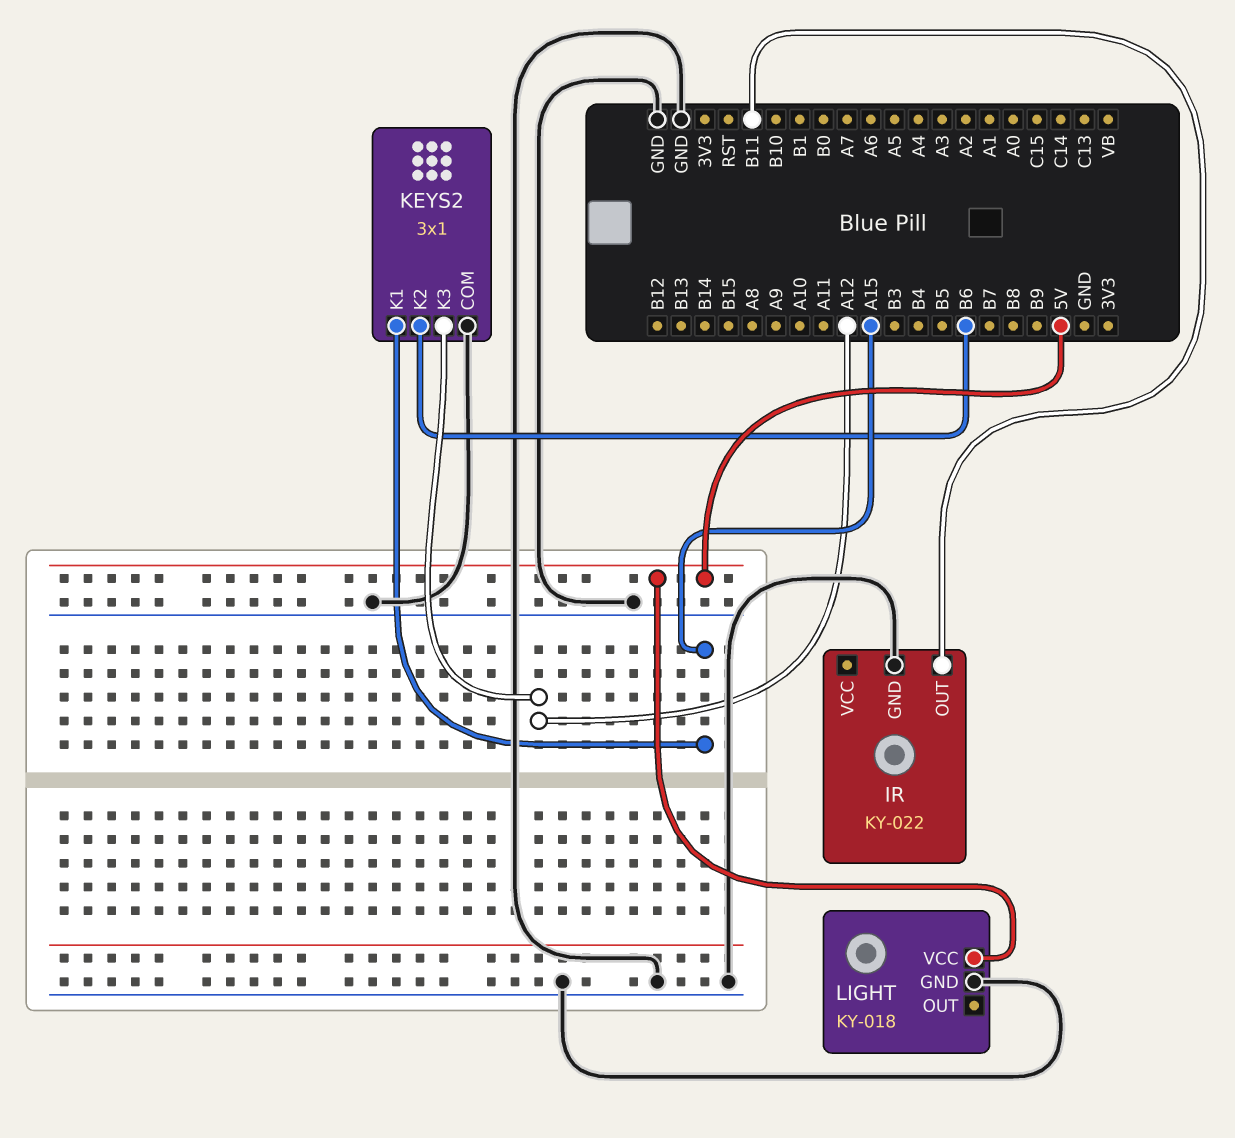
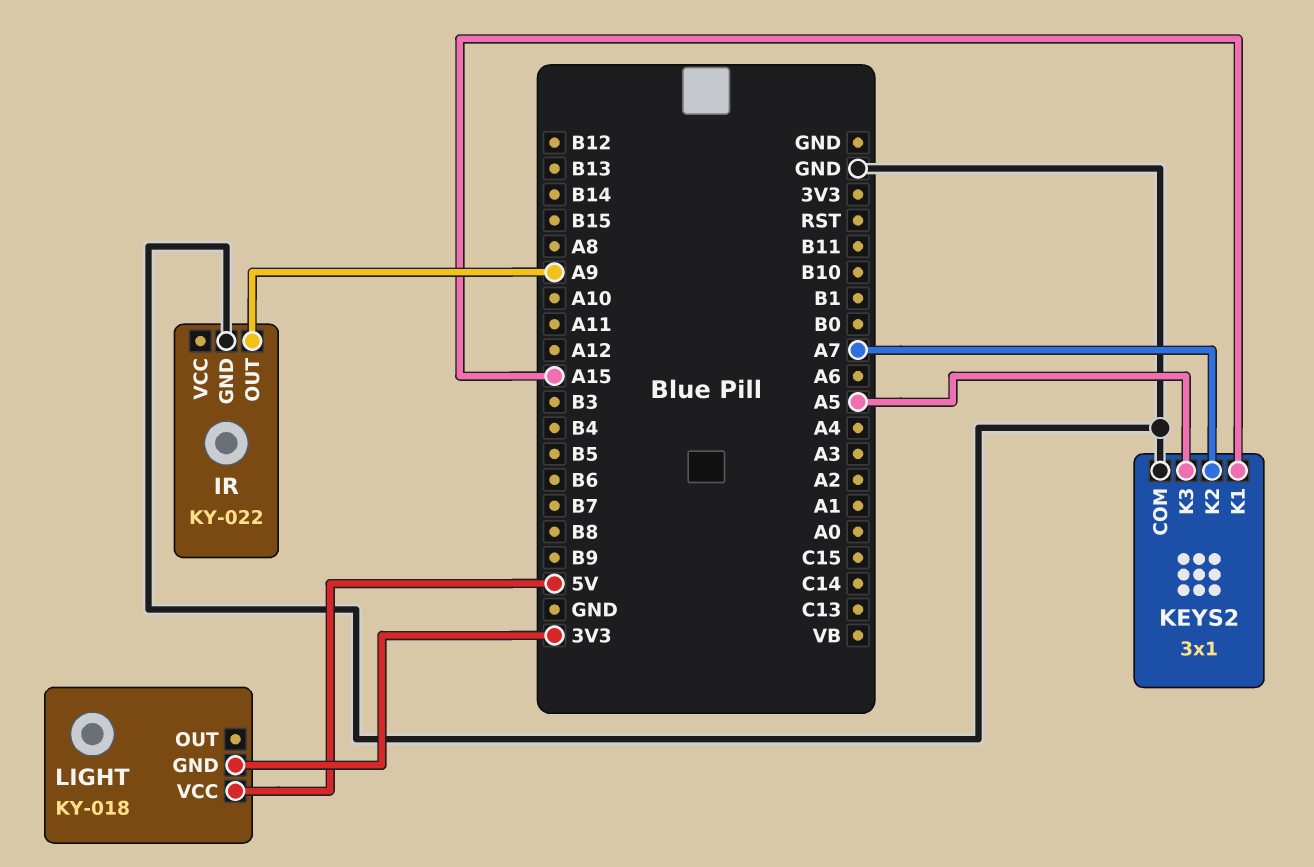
IR pin OUT: B11 -> A9
KEYS2 pin K2: B6 -> A7
KEYS2 pin K3: A12 -> A5
LIGHT pin GND: GND -> 3V3

